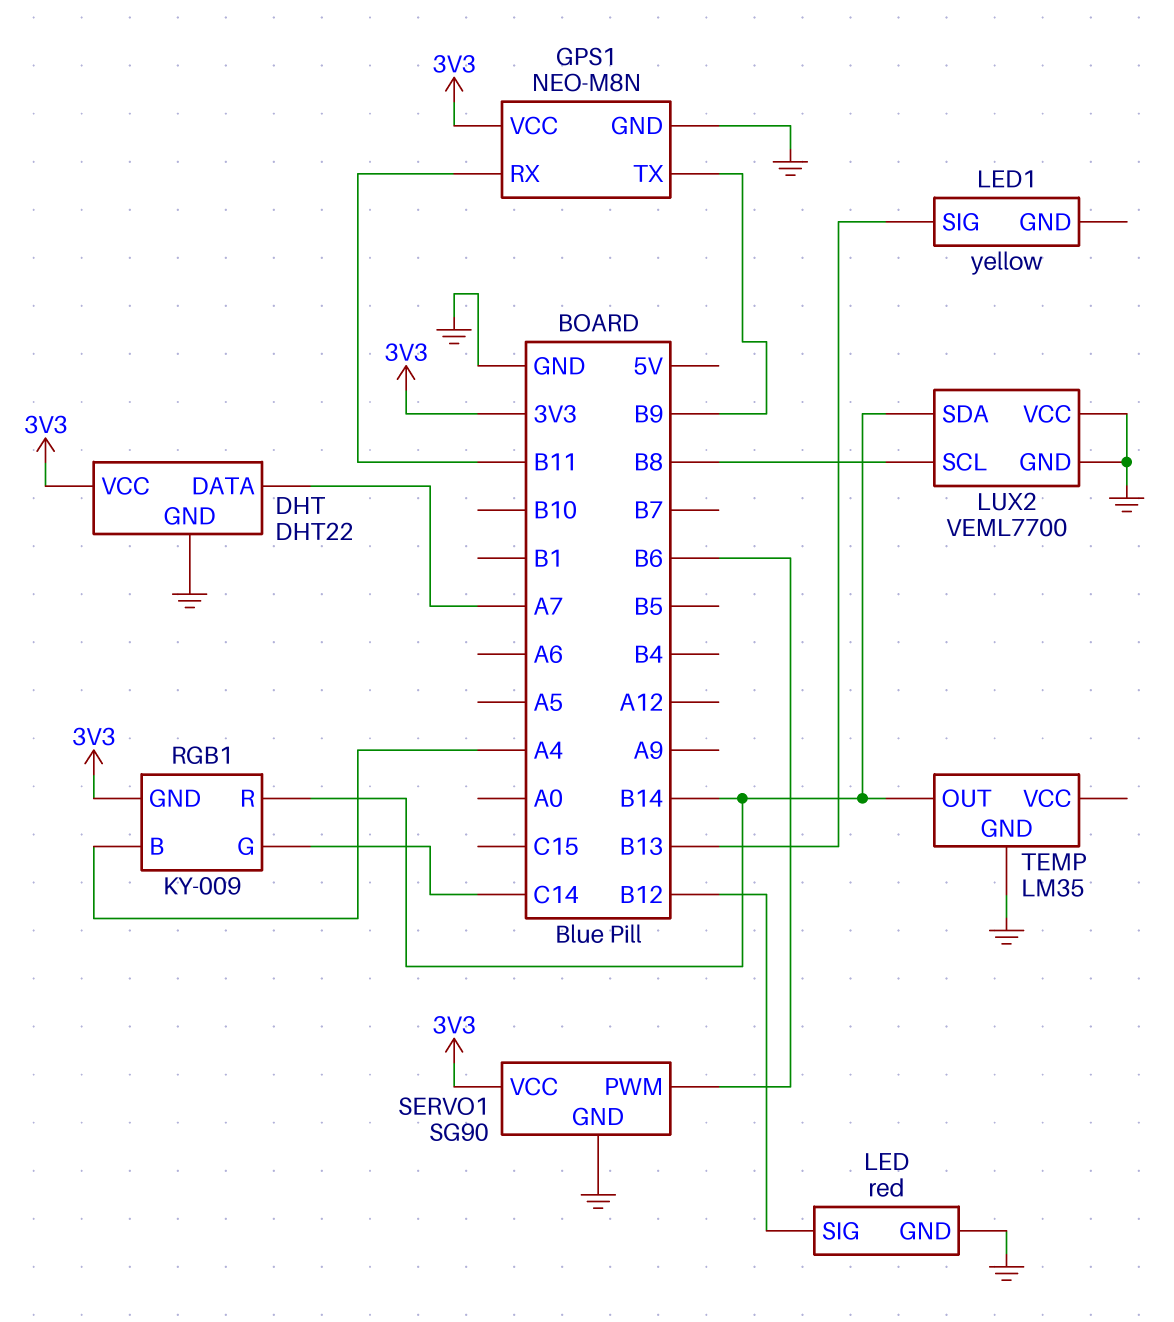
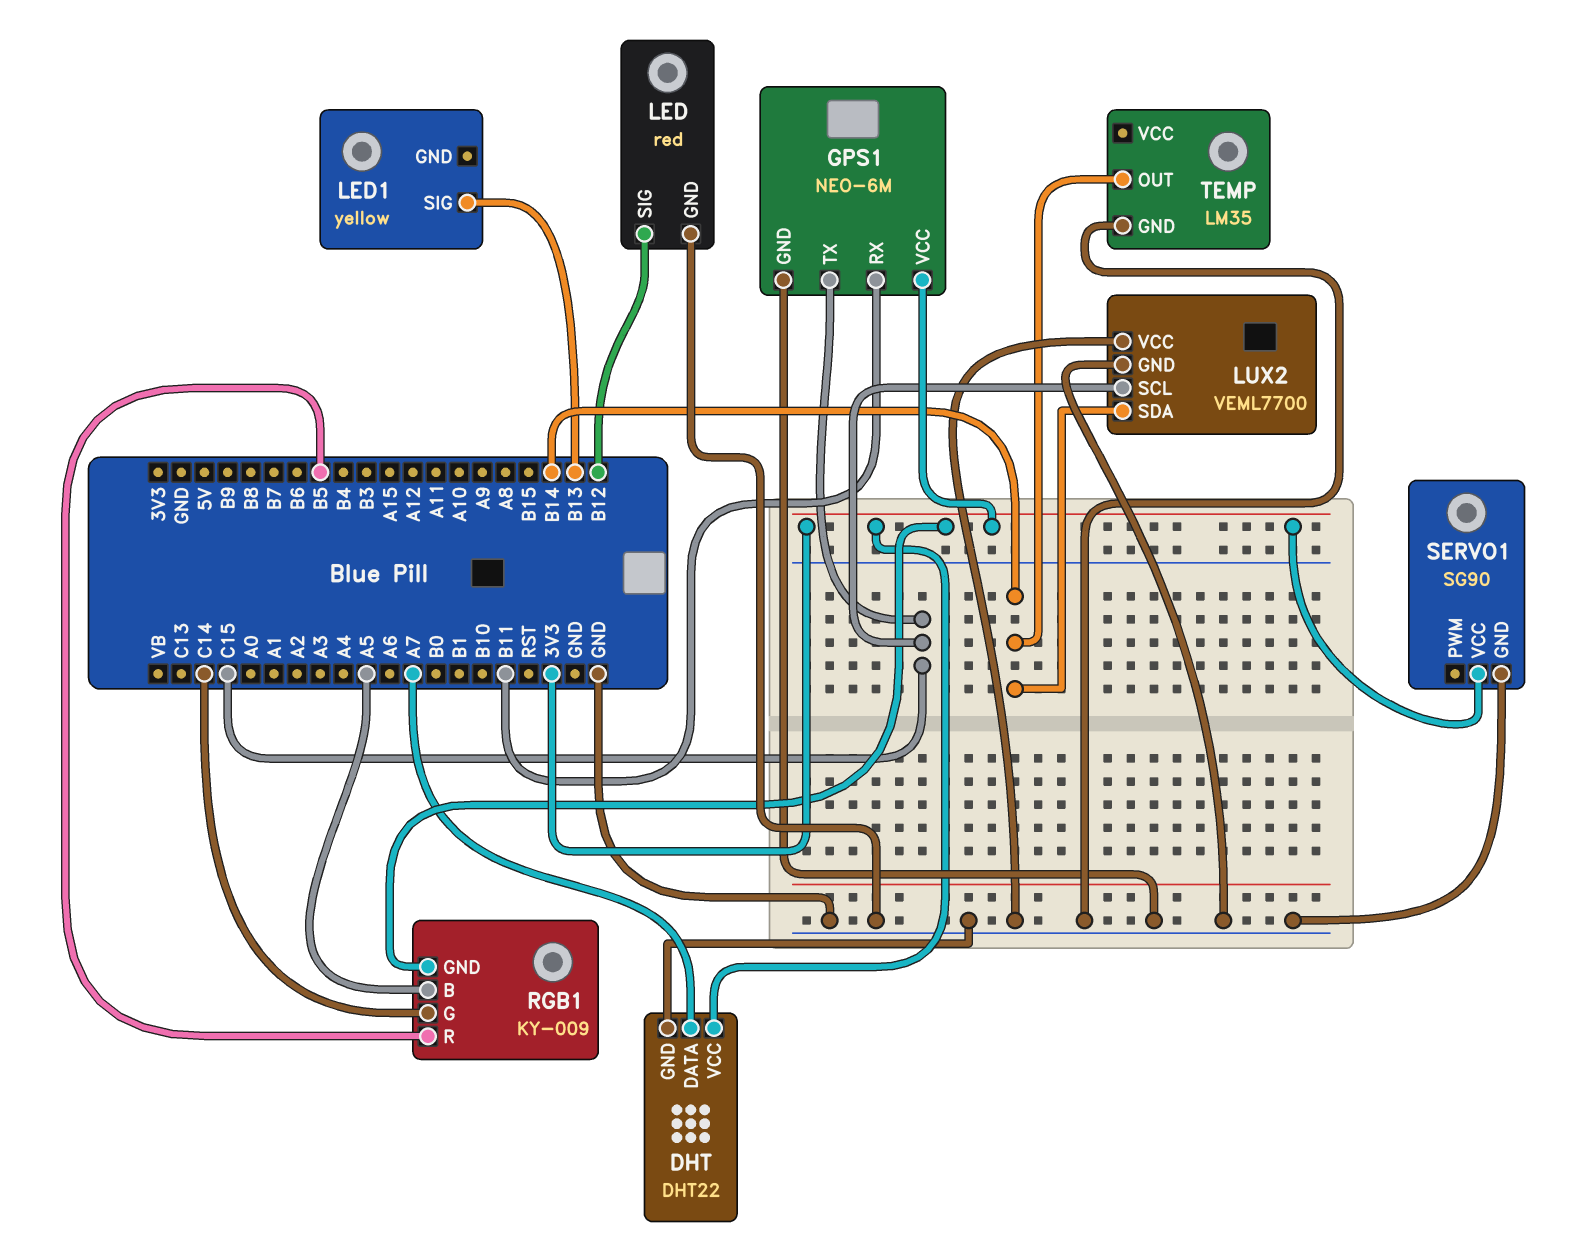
GPS1: NEO-M8N -> NEO-6M
GPS1 pin TX: B9 -> C15
LUX2 pin SCL: B8 -> C15
RGB1 pin B: A4 -> A5
RGB1 pin R: B14 -> B5
SERVO1 pin PWM: B6 -> none

